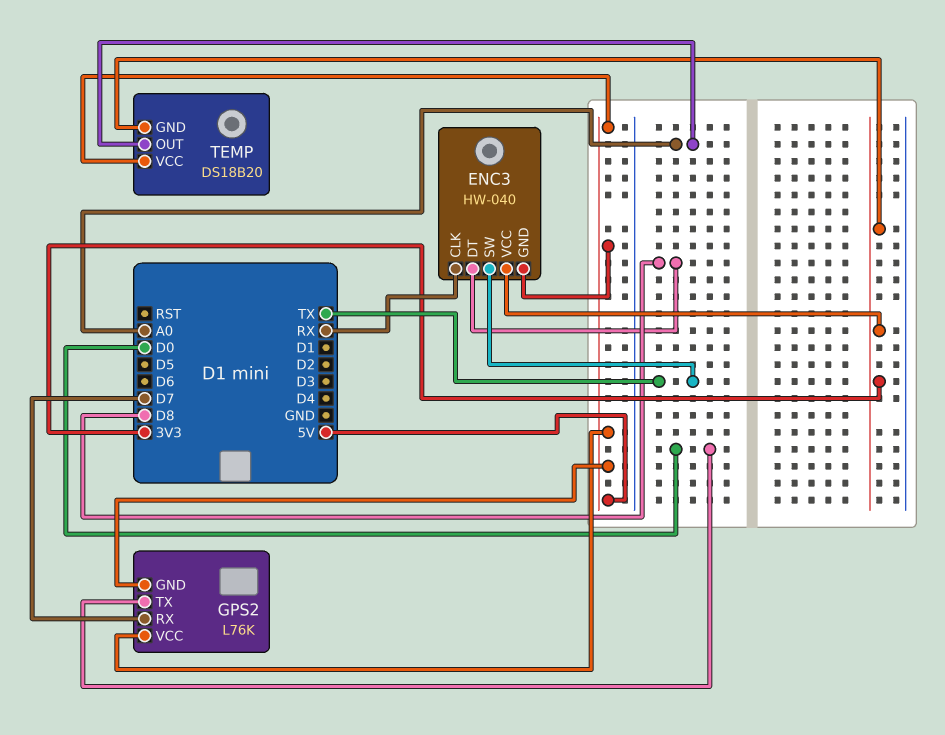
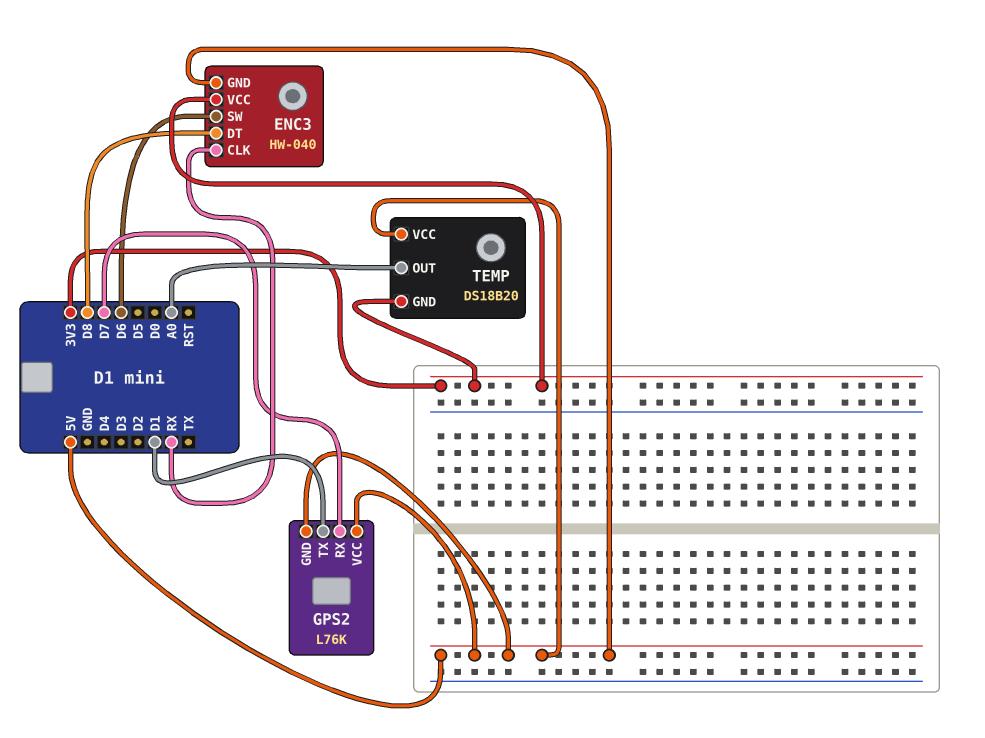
ENC3 pin SW: TX -> D6
GPS2 pin TX: D0 -> D1

